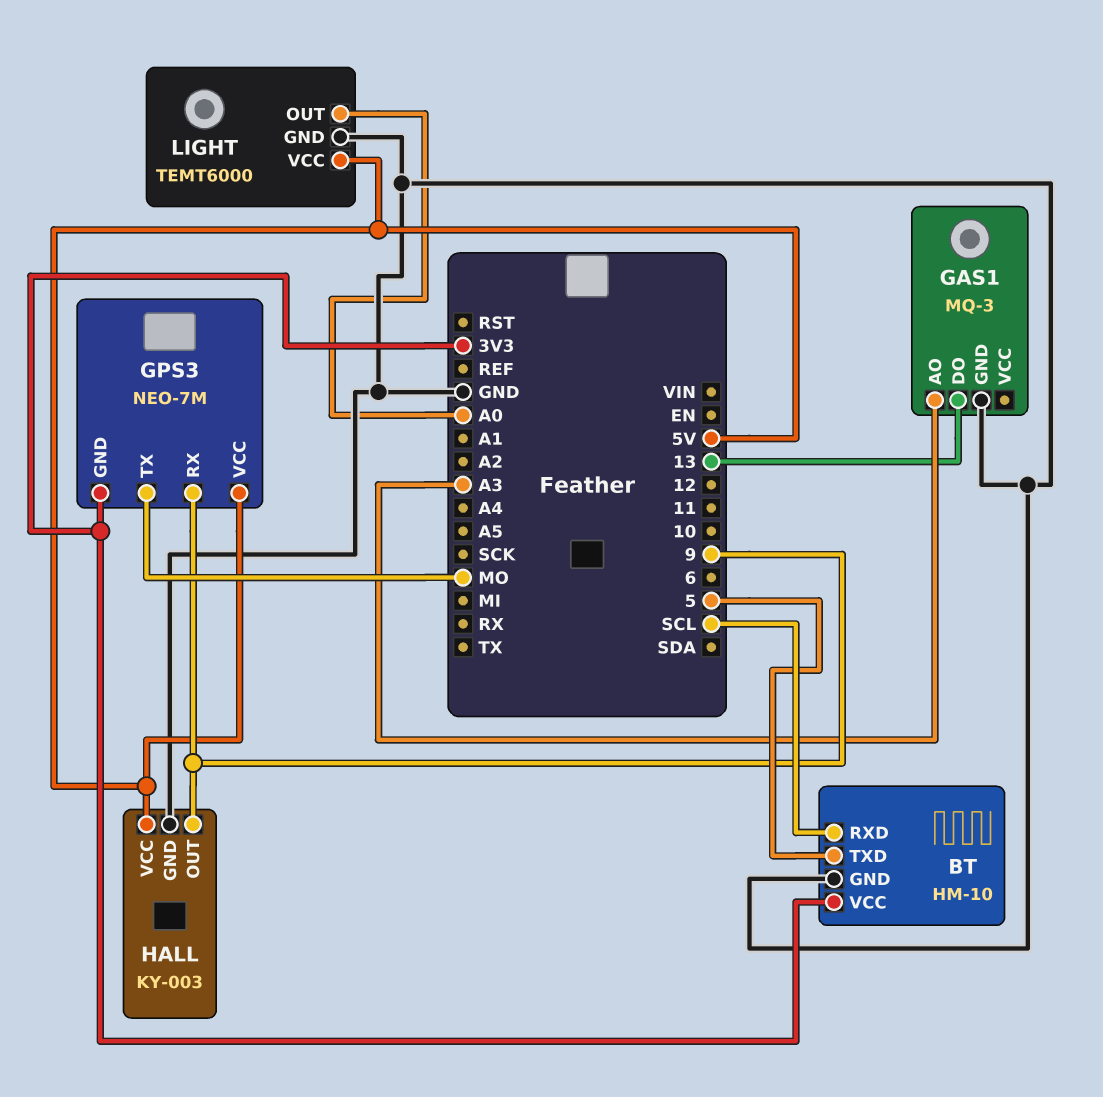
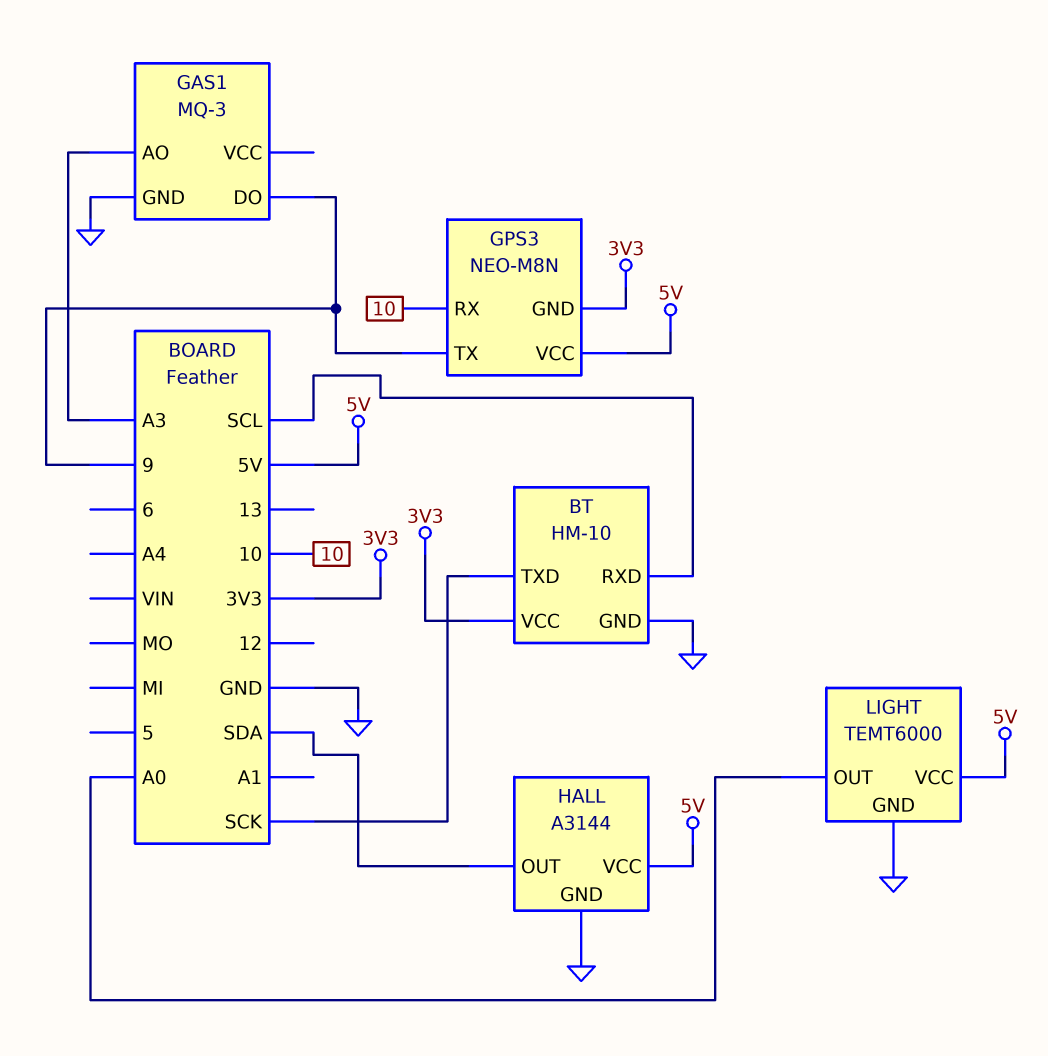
BT pin TXD: 5 -> SCK
GAS1 pin DO: 13 -> 9
GPS3: NEO-7M -> NEO-M8N
GPS3 pin RX: 9 -> 10
GPS3 pin TX: MO -> 9
HALL: KY-003 -> A3144
HALL pin OUT: 9 -> SDA

